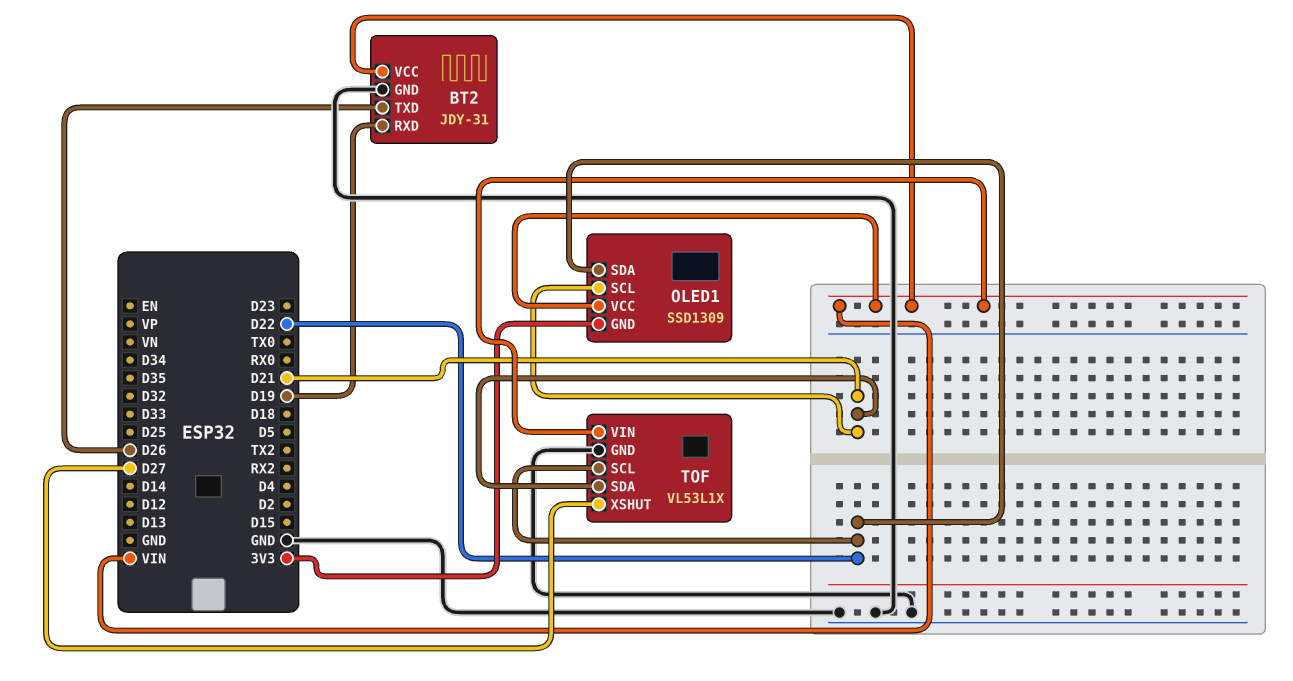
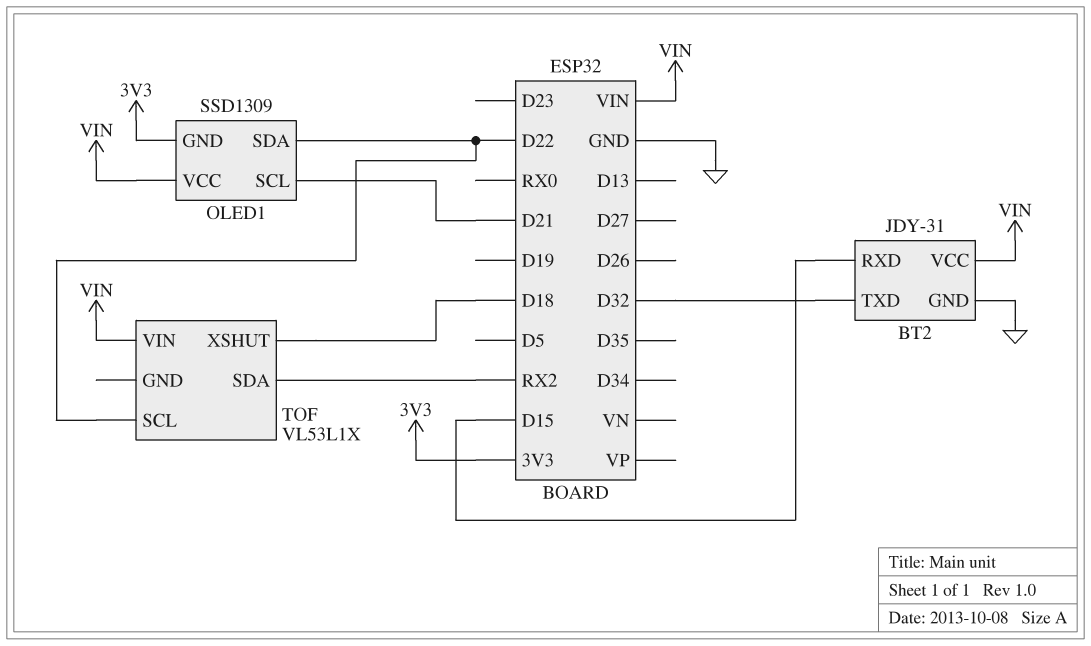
BT2 pin RXD: D19 -> D15
BT2 pin TXD: D26 -> D32
TOF pin GND: GND -> none
TOF pin SDA: D21 -> RX2
TOF pin XSHUT: D27 -> D18

